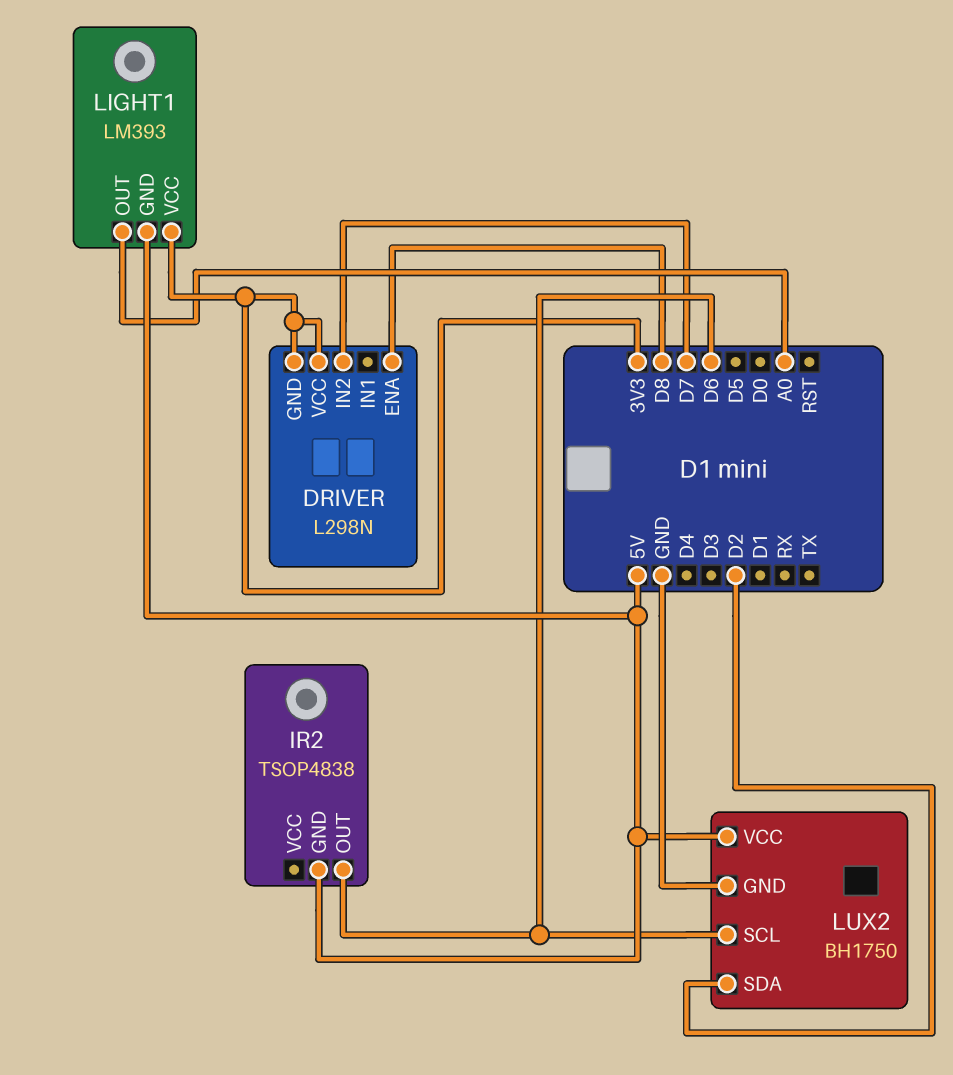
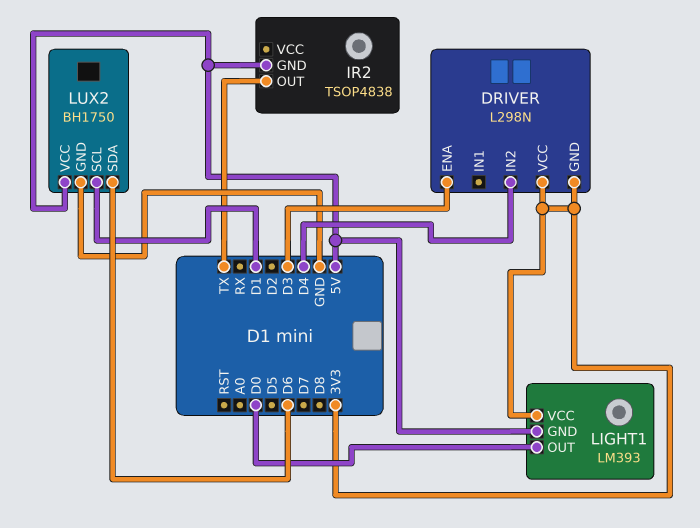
DRIVER pin ENA: D8 -> D3
DRIVER pin IN2: D7 -> D4
IR2 pin OUT: D6 -> TX
LIGHT1 pin OUT: A0 -> D0
LUX2 pin SCL: D6 -> D1
LUX2 pin SDA: D2 -> D6

